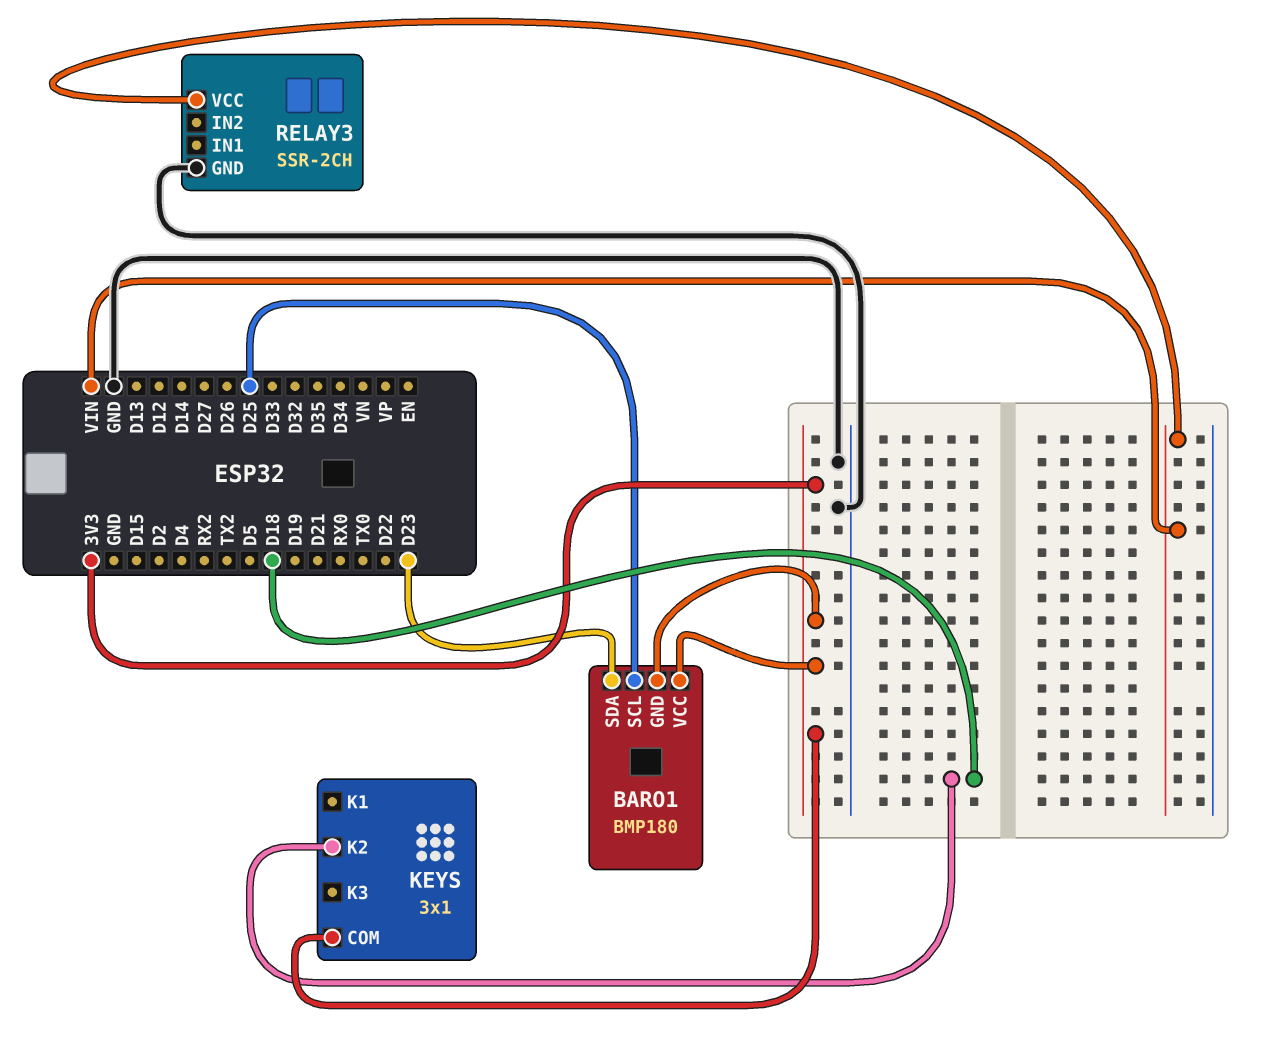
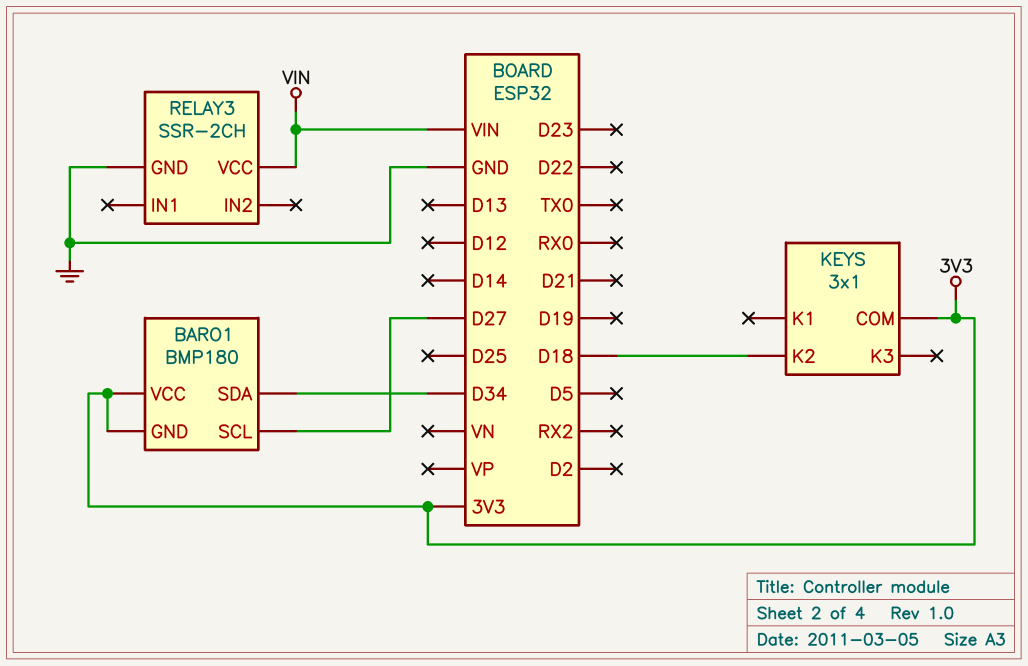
BARO1 pin SCL: D25 -> D27
BARO1 pin SDA: D23 -> D34

